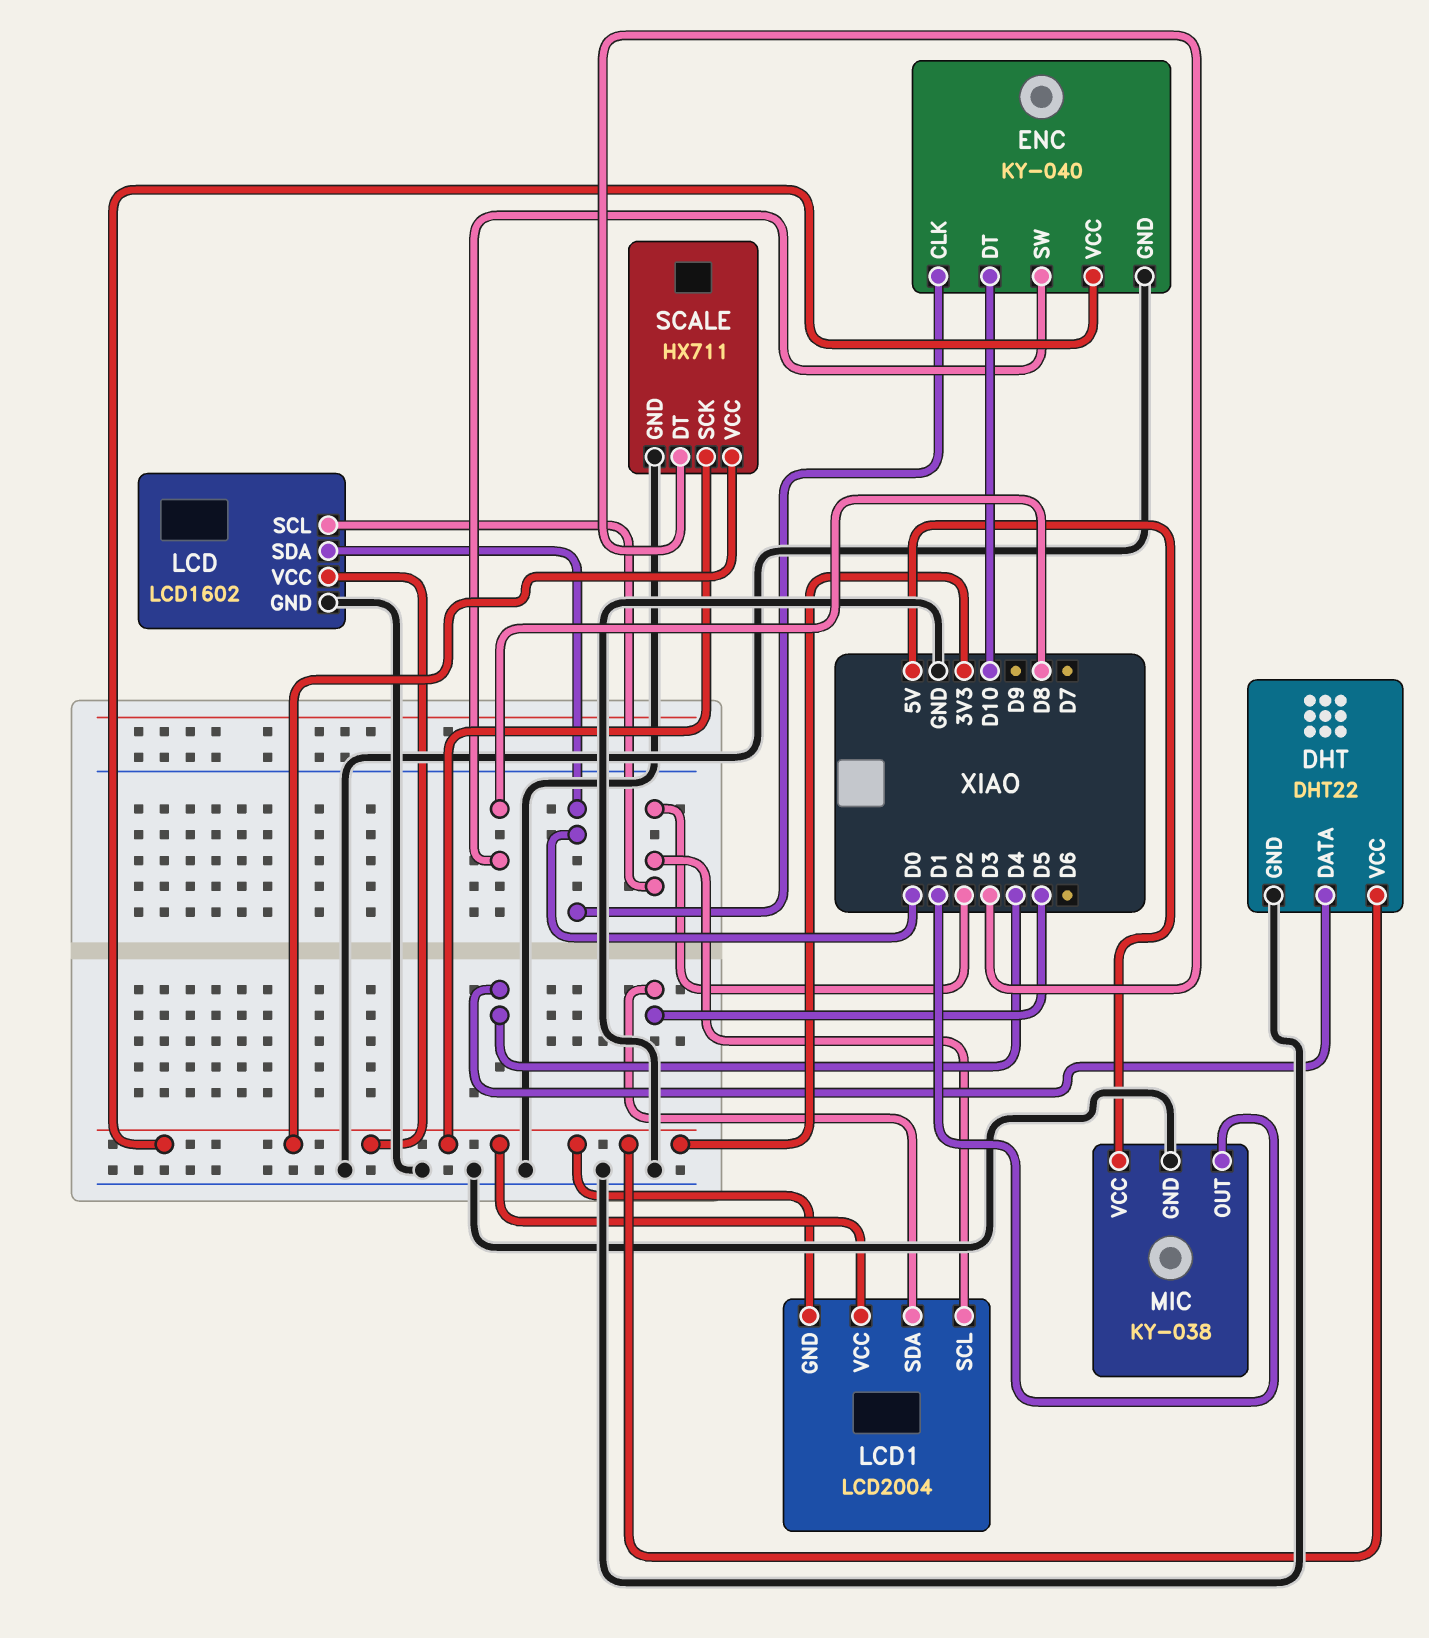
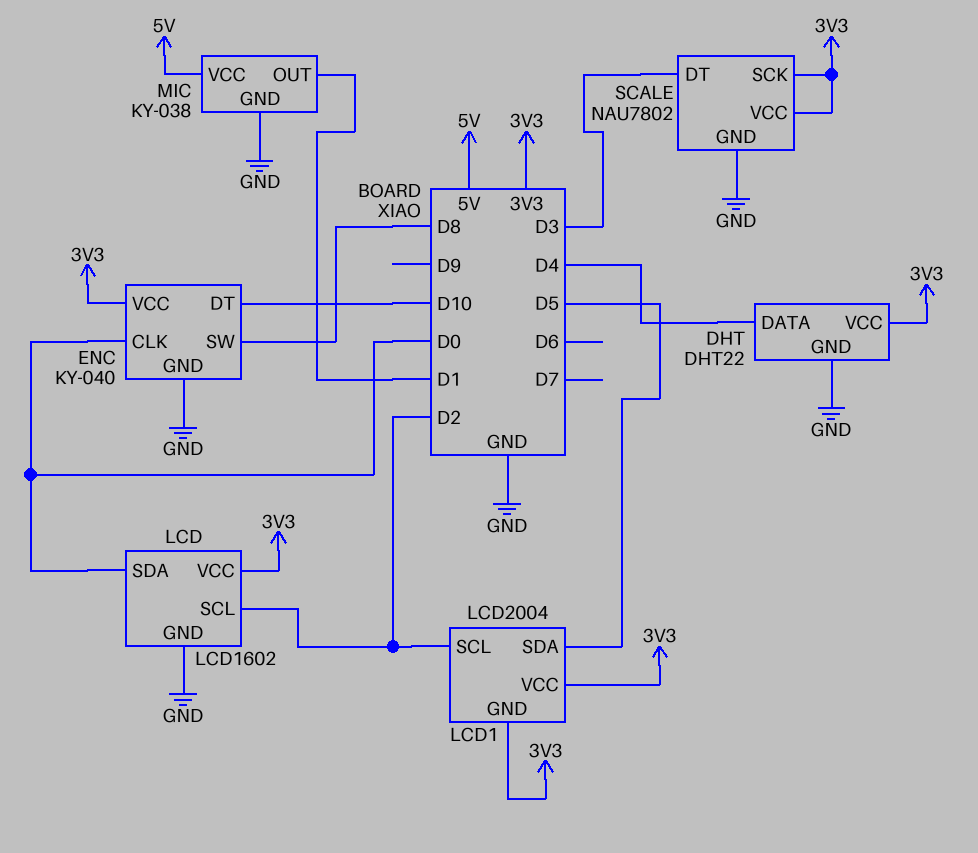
SCALE: HX711 -> NAU7802

